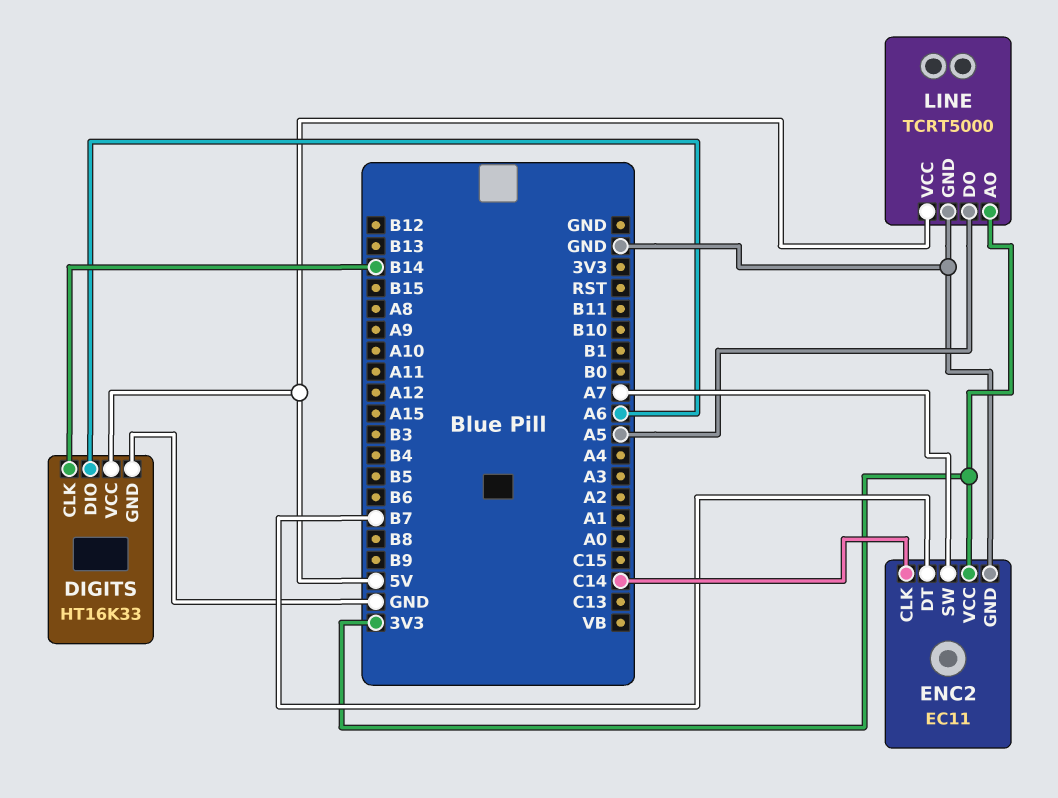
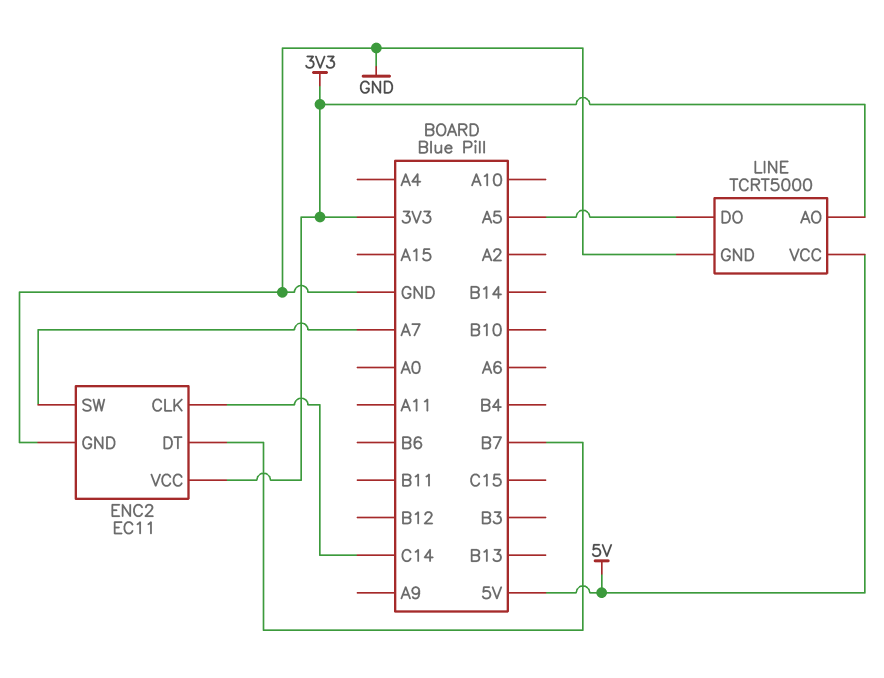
DIGITS: HT16K33 -> none
DIGITS pin CLK: B14 -> none
DIGITS pin DIO: A6 -> none
DIGITS pin GND: GND -> none
DIGITS pin VCC: 5V -> none

